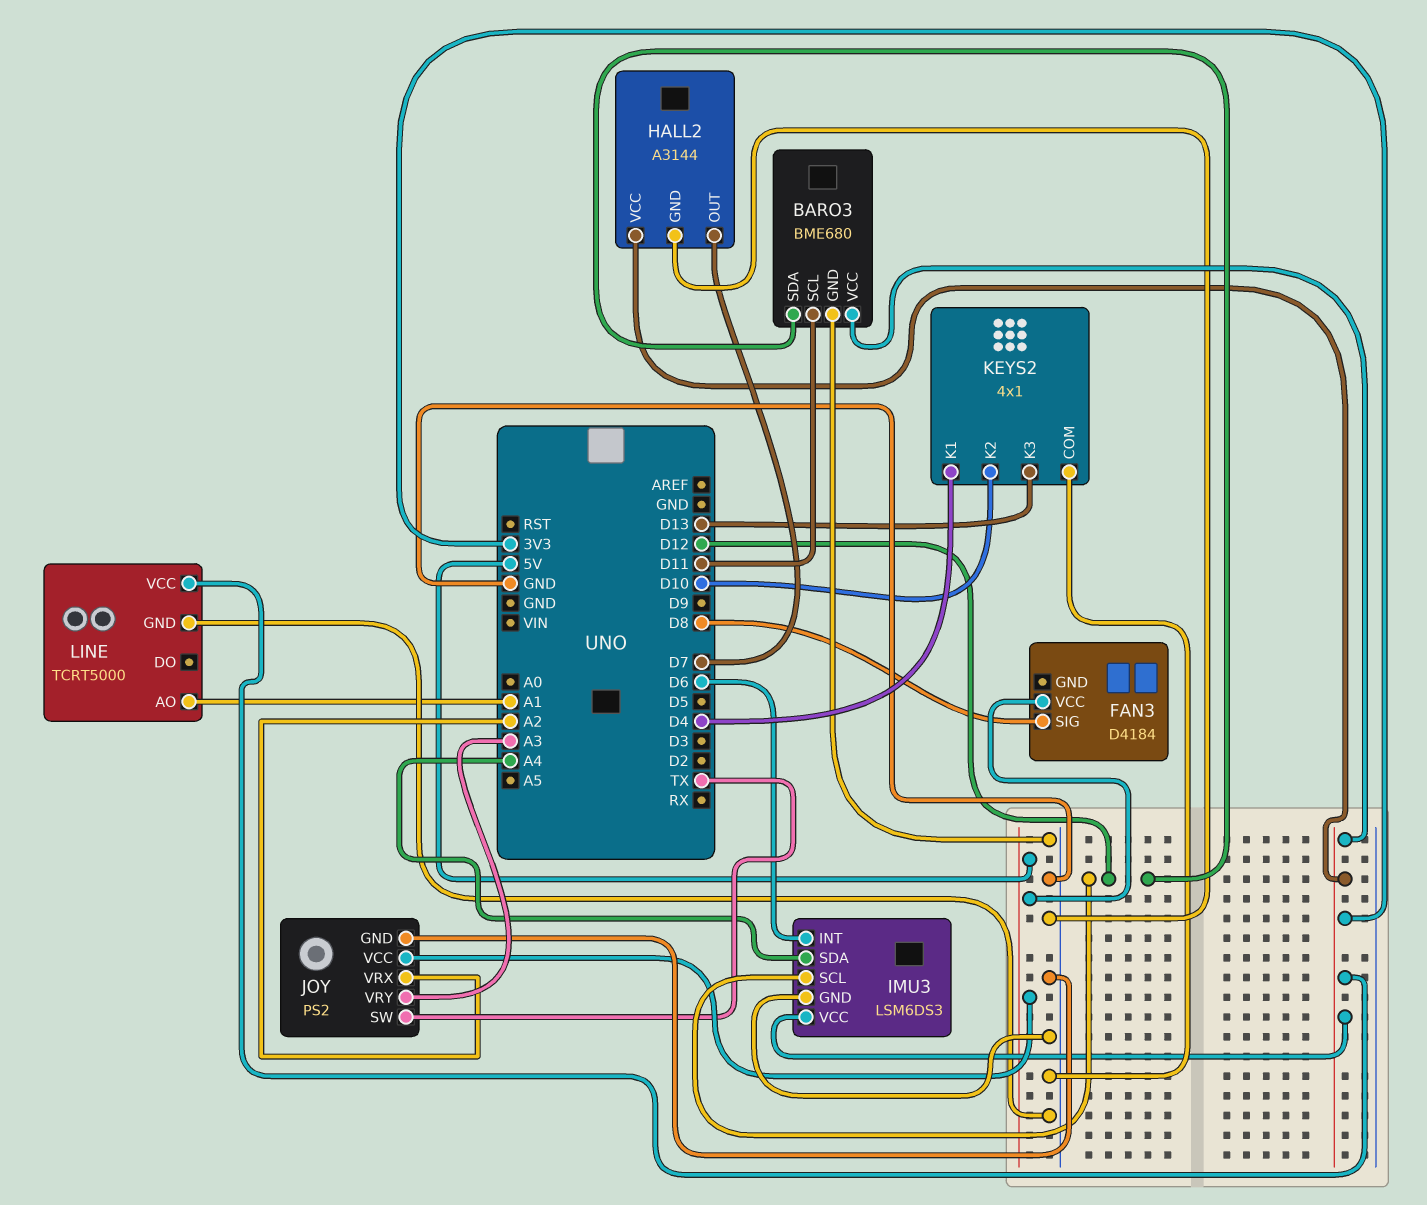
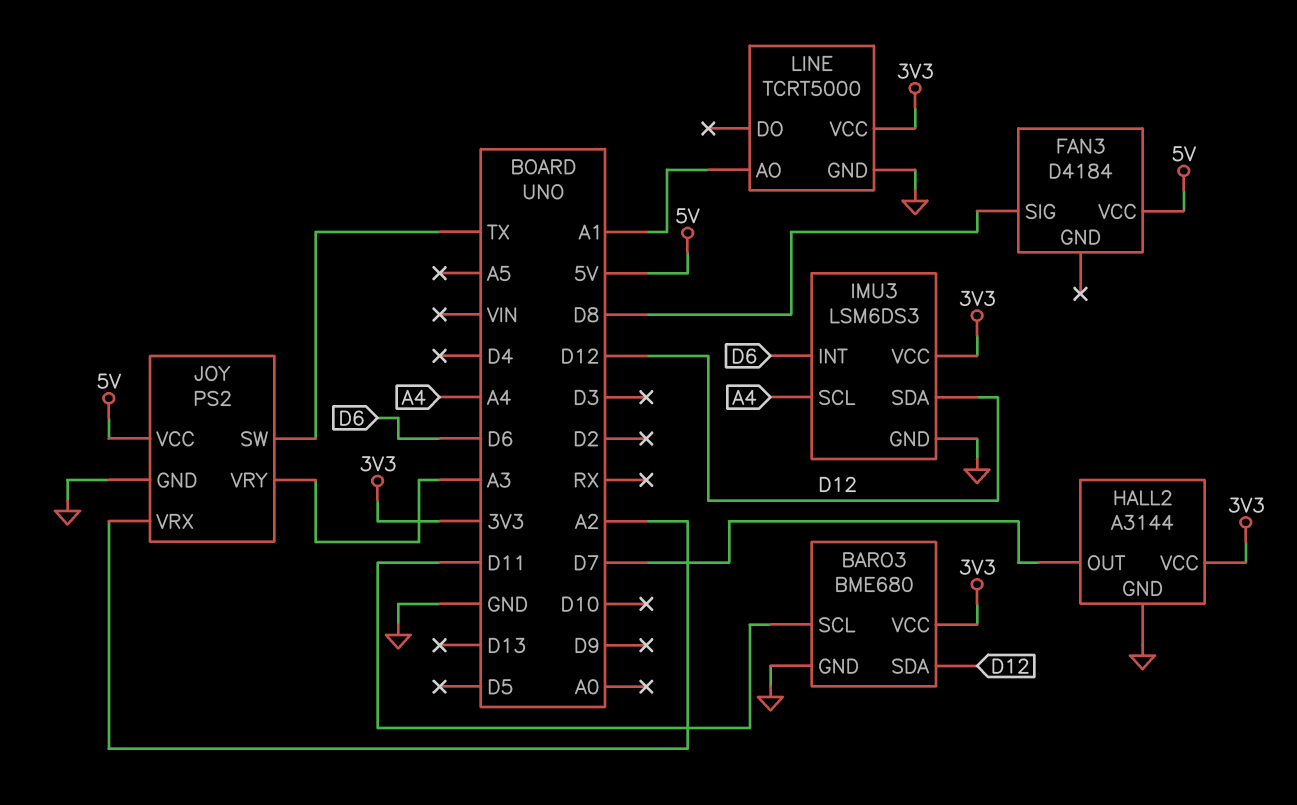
IMU3 pin SCL: D12 -> A4
IMU3 pin SDA: A4 -> D12
KEYS2: 4x1 -> none
KEYS2 pin COM: GND -> none
KEYS2 pin K1: D4 -> none
KEYS2 pin K2: D10 -> none
KEYS2 pin K3: D13 -> none

